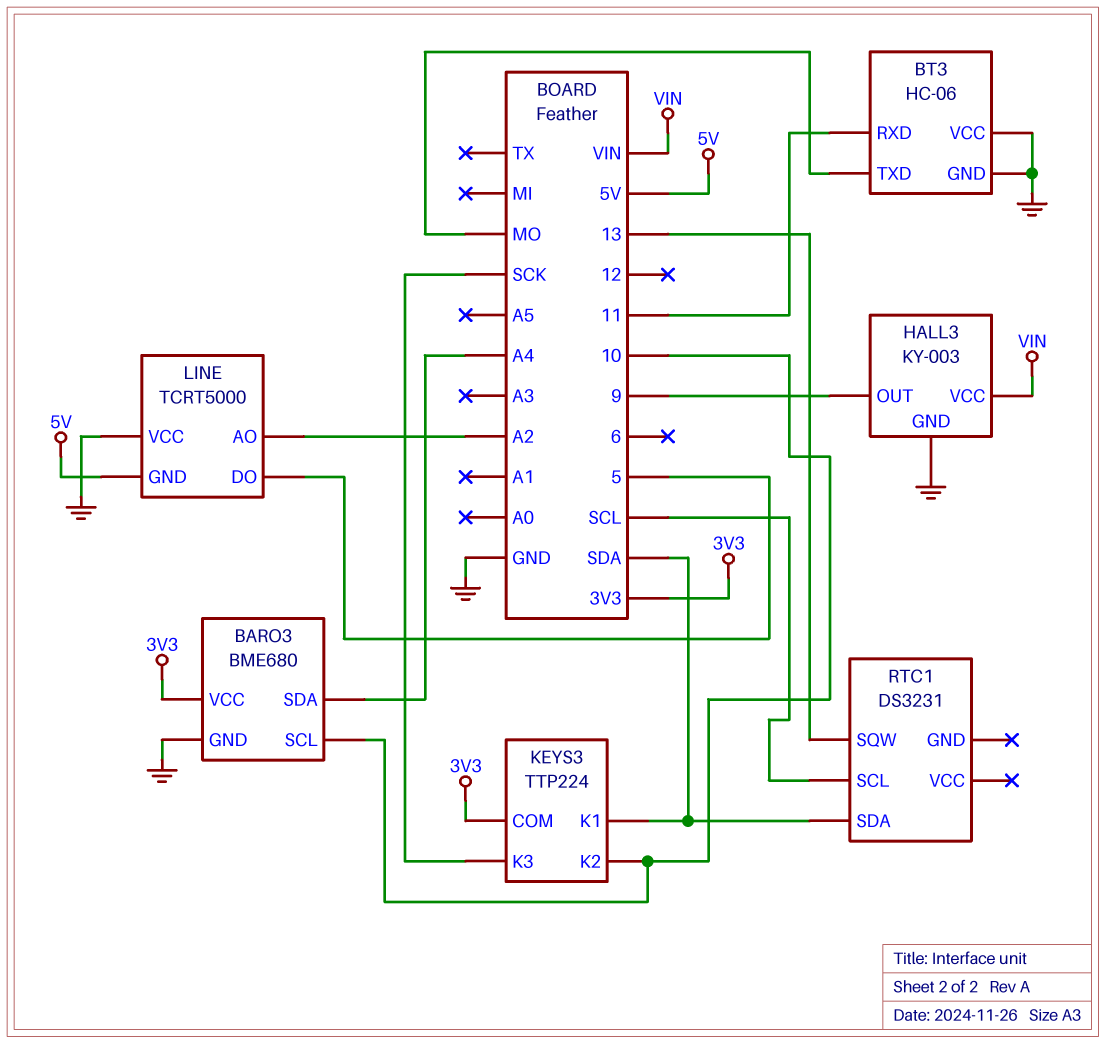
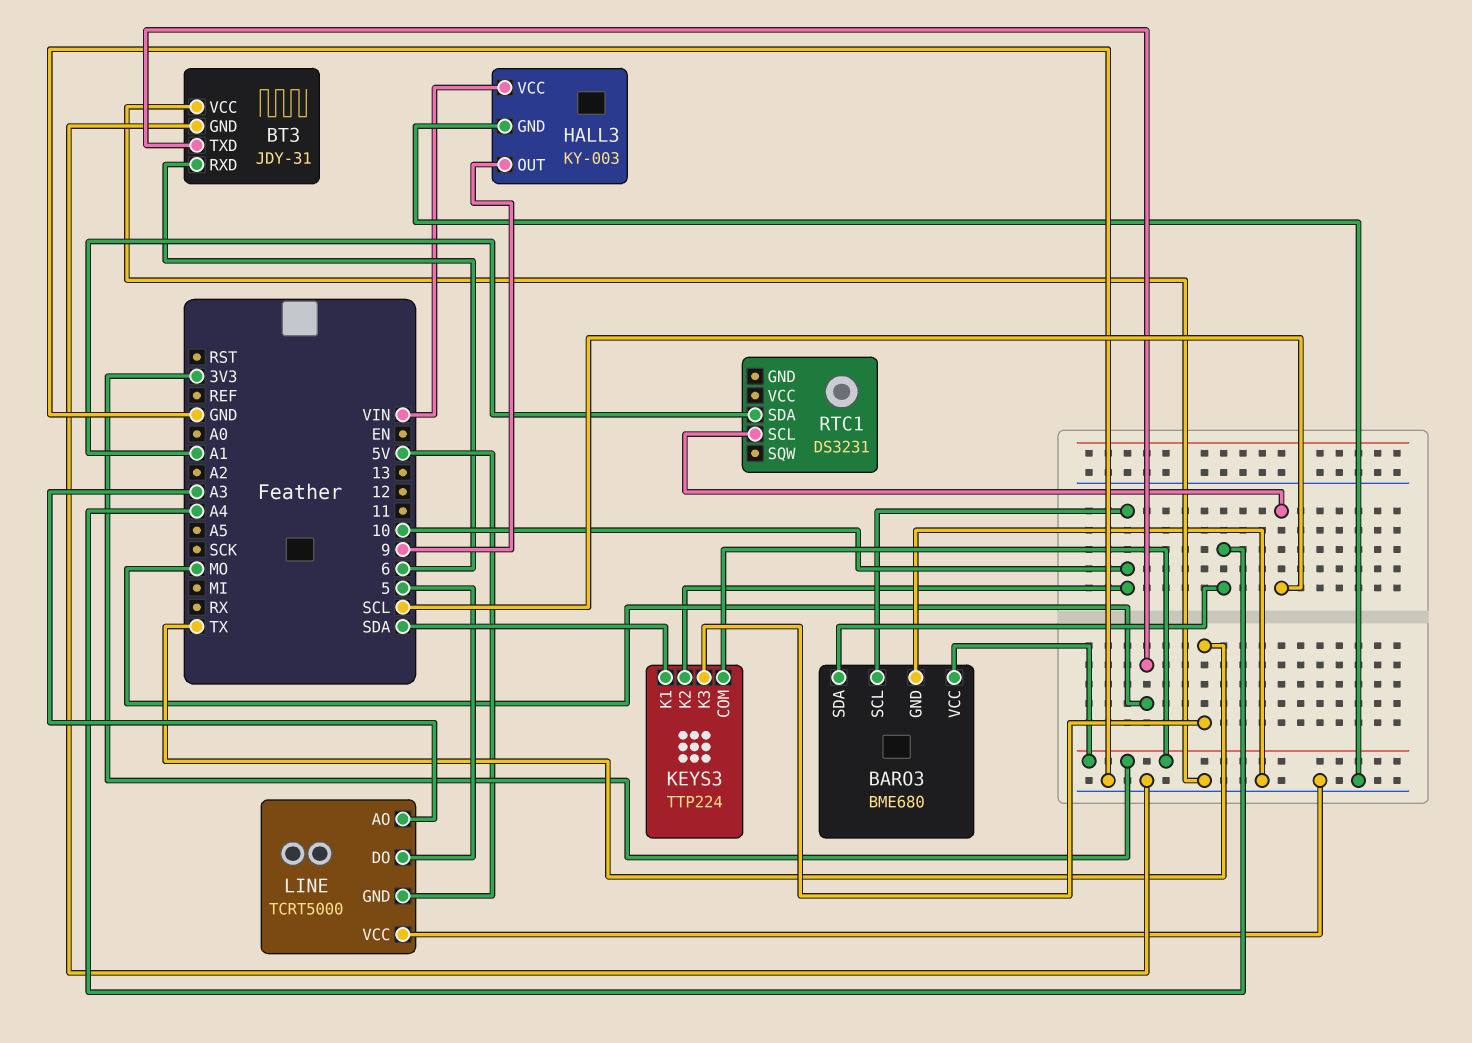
BT3: HC-06 -> JDY-31
BT3 pin RXD: 11 -> 6
KEYS3 pin K3: SCK -> TX
LINE pin AO: A2 -> A3
RTC1 pin SDA: SDA -> A1
RTC1 pin SQW: 13 -> none

